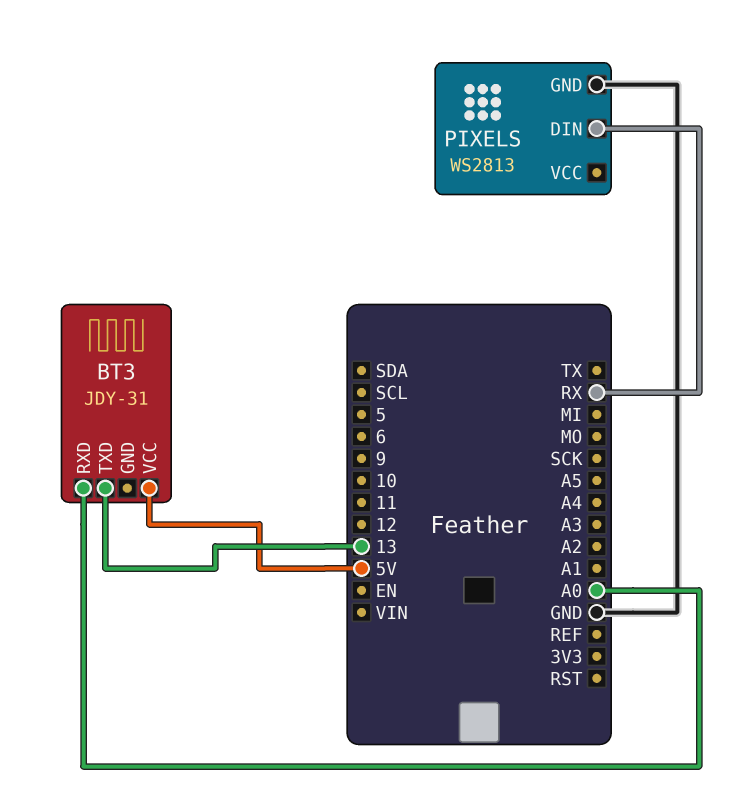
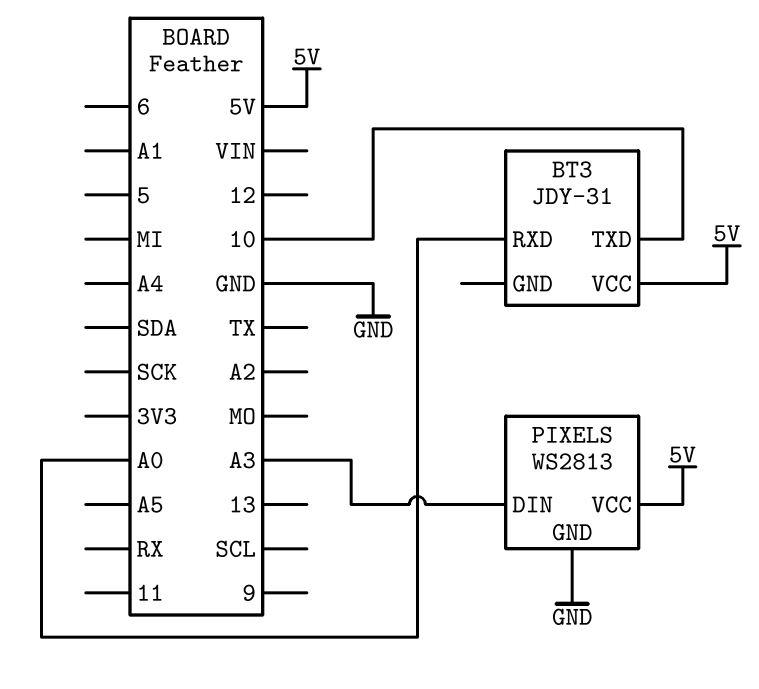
BT3 pin TXD: 13 -> 10
PIXELS pin DIN: RX -> A3
PIXELS pin VCC: none -> 5V

